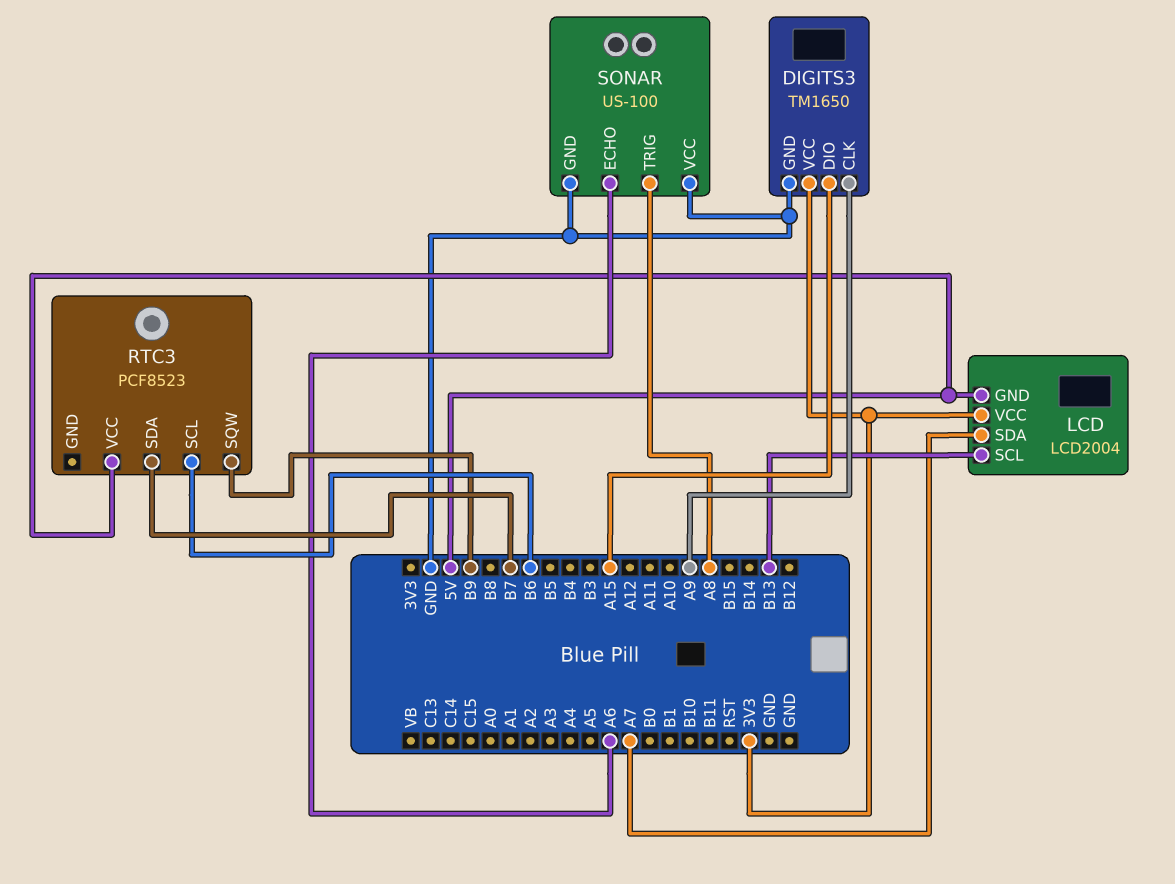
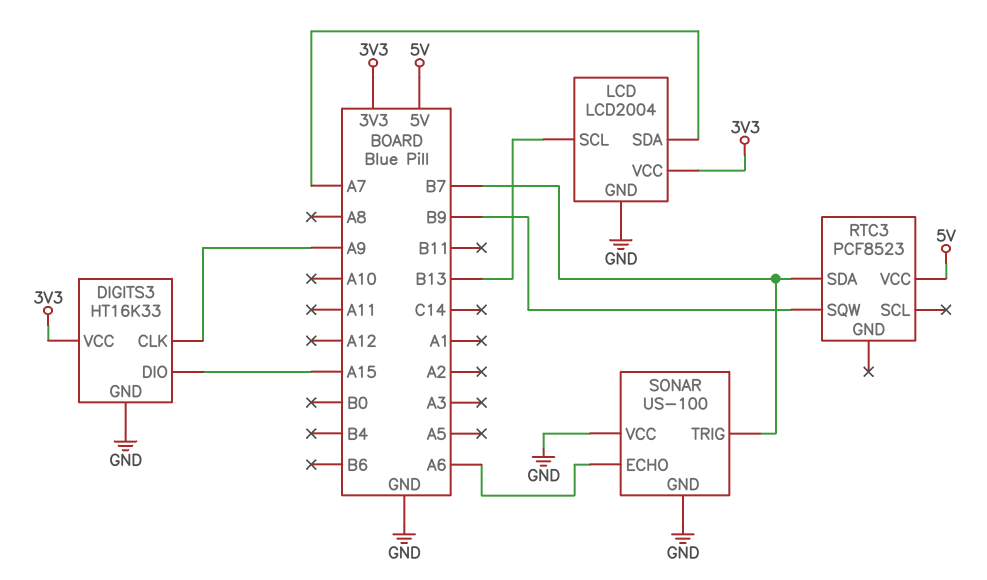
DIGITS3: TM1650 -> HT16K33
LCD pin GND: 5V -> GND
RTC3 pin SCL: B6 -> none
SONAR pin TRIG: A8 -> B7

